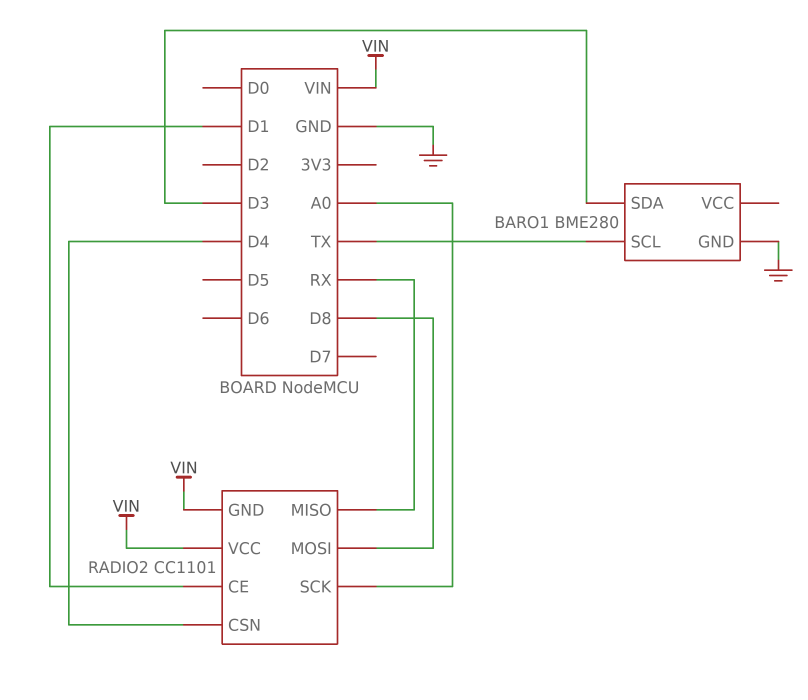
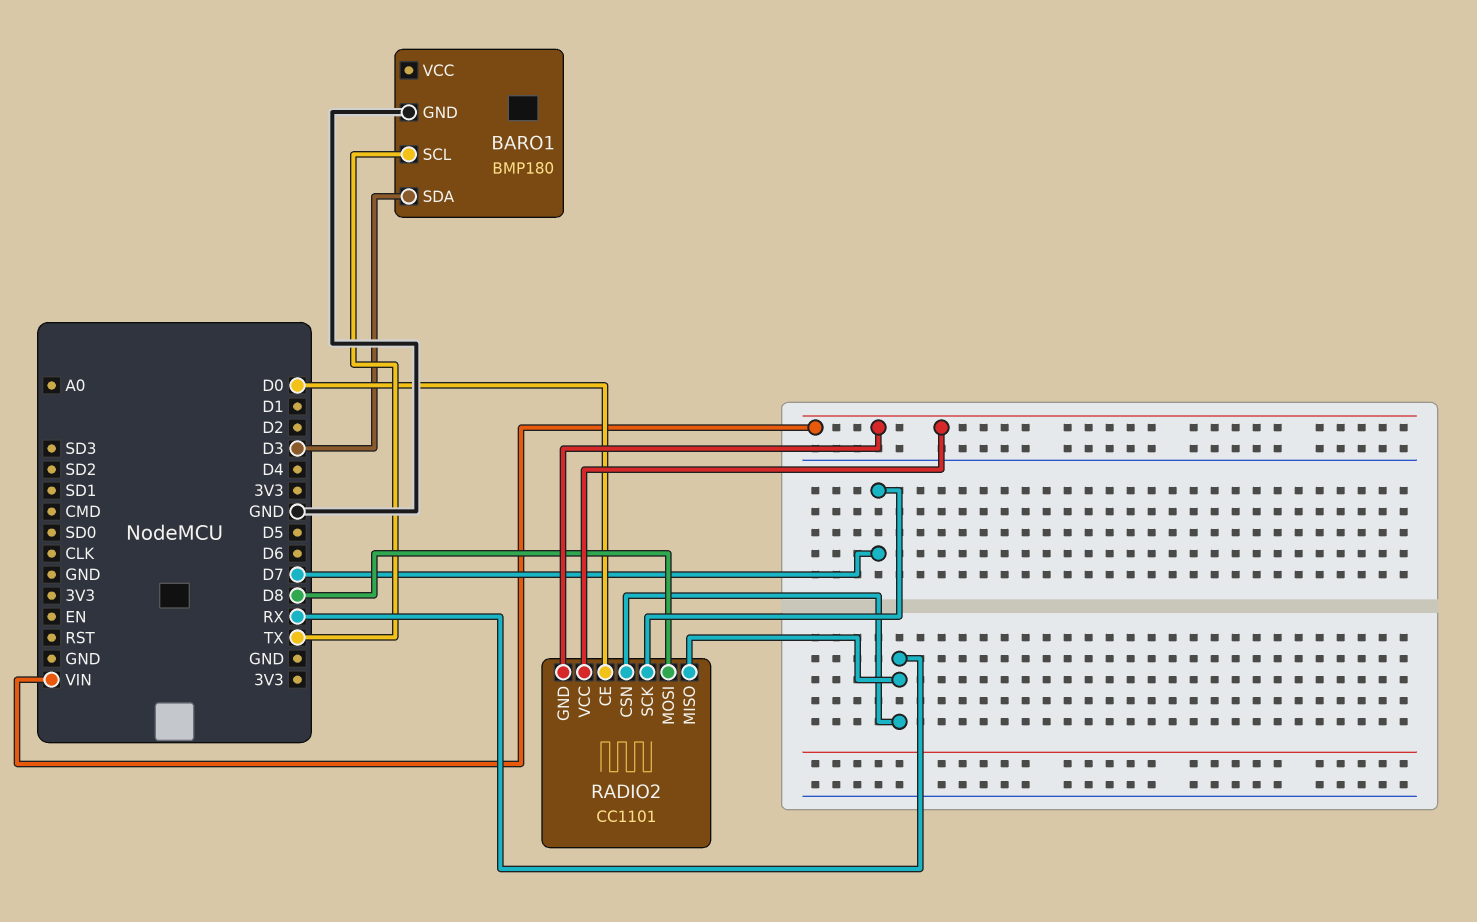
BARO1: BME280 -> BMP180
RADIO2 pin CE: D1 -> D0
RADIO2 pin CSN: D4 -> RX
RADIO2 pin SCK: A0 -> D7

